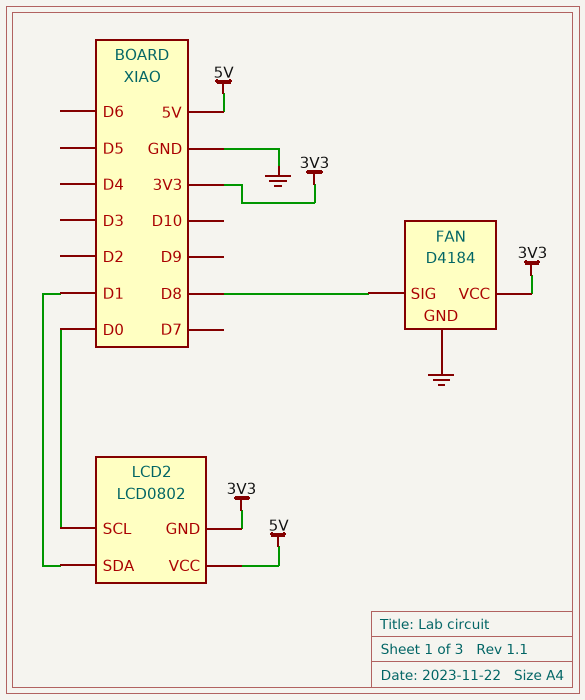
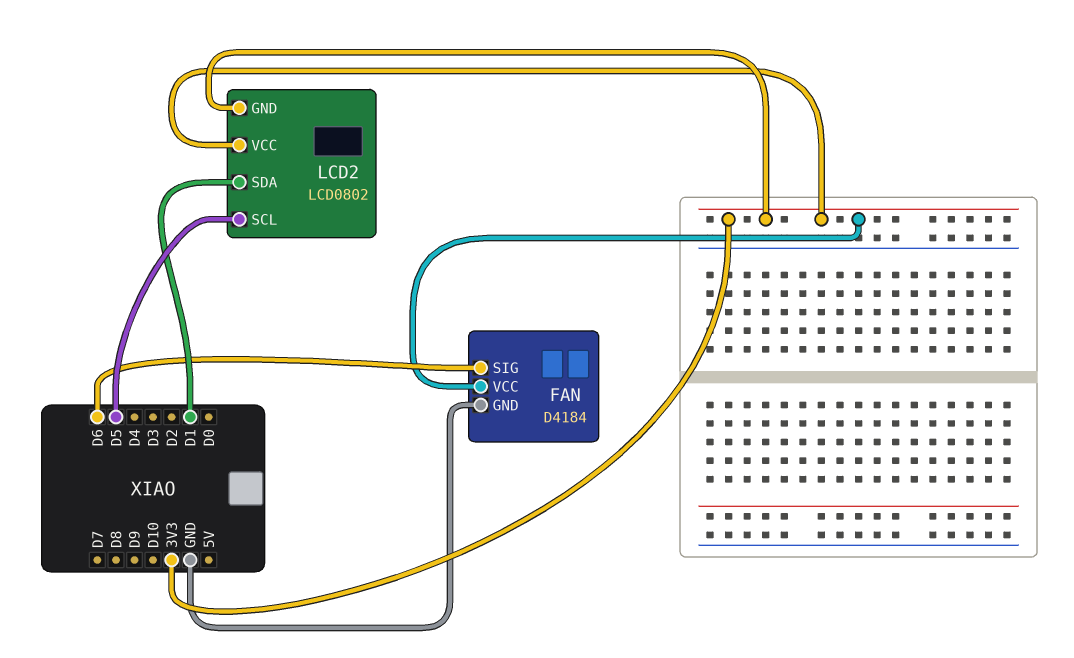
FAN pin SIG: D8 -> D6
LCD2 pin SCL: D0 -> D5
LCD2 pin VCC: 5V -> 3V3

